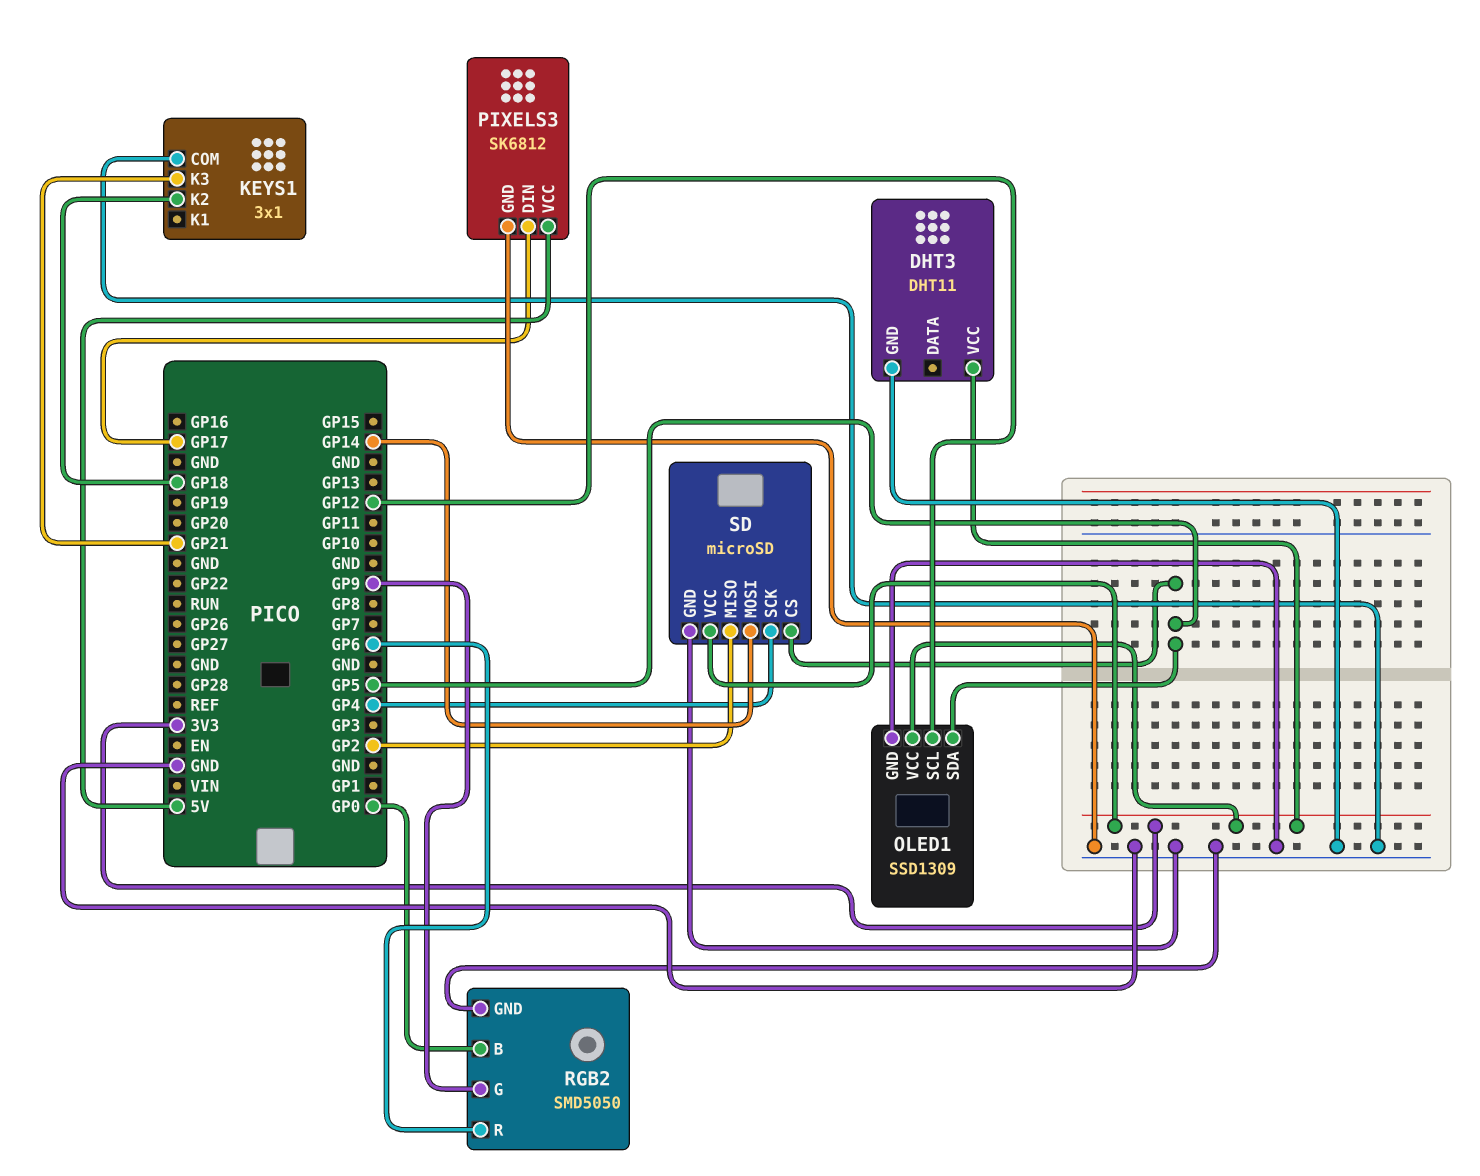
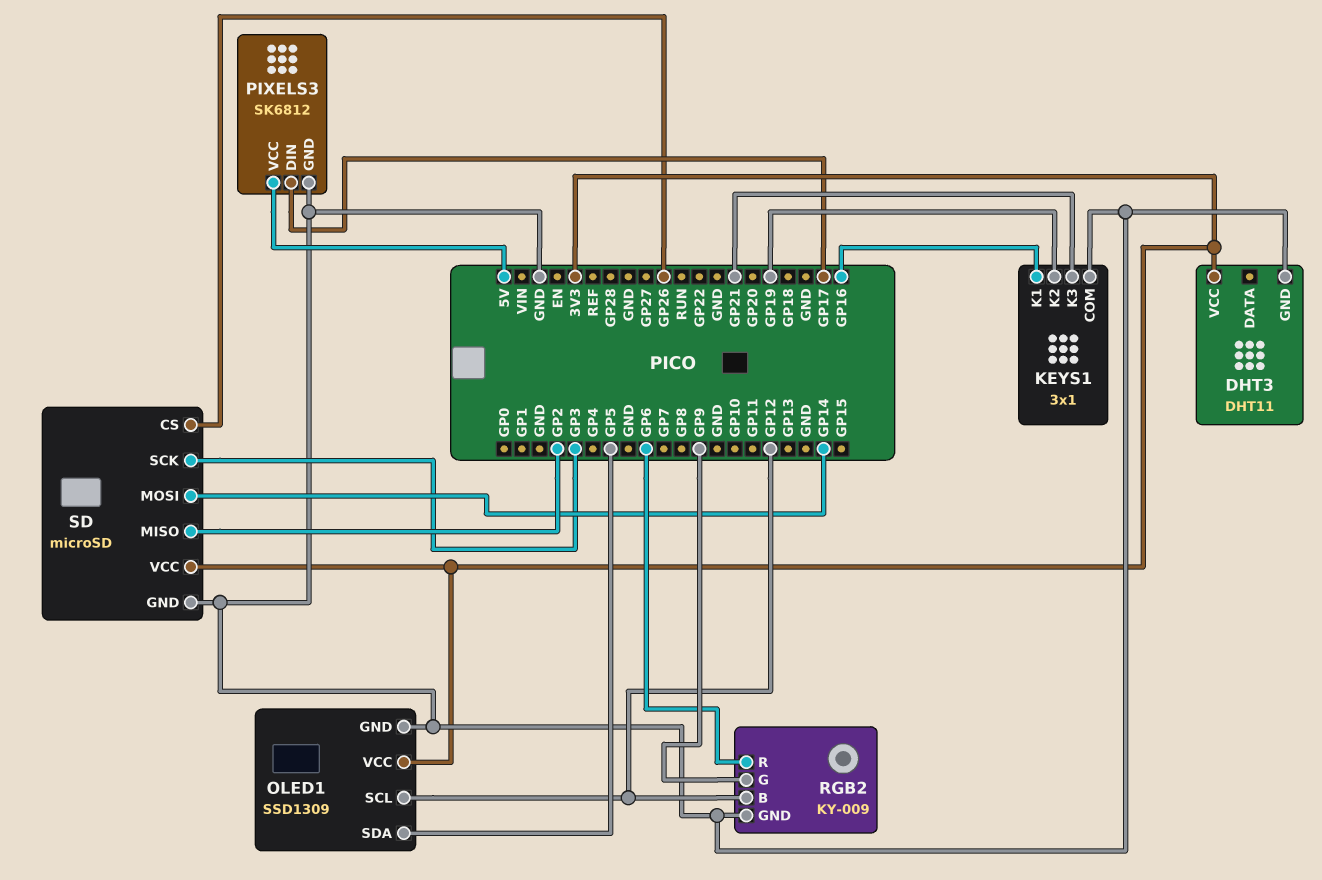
KEYS1 pin K1: none -> GP16
KEYS1 pin K2: GP18 -> GP19
RGB2: SMD5050 -> KY-009
RGB2 pin B: GP0 -> GP12
SD pin CS: GP5 -> GP26
SD pin SCK: GP4 -> GP3

